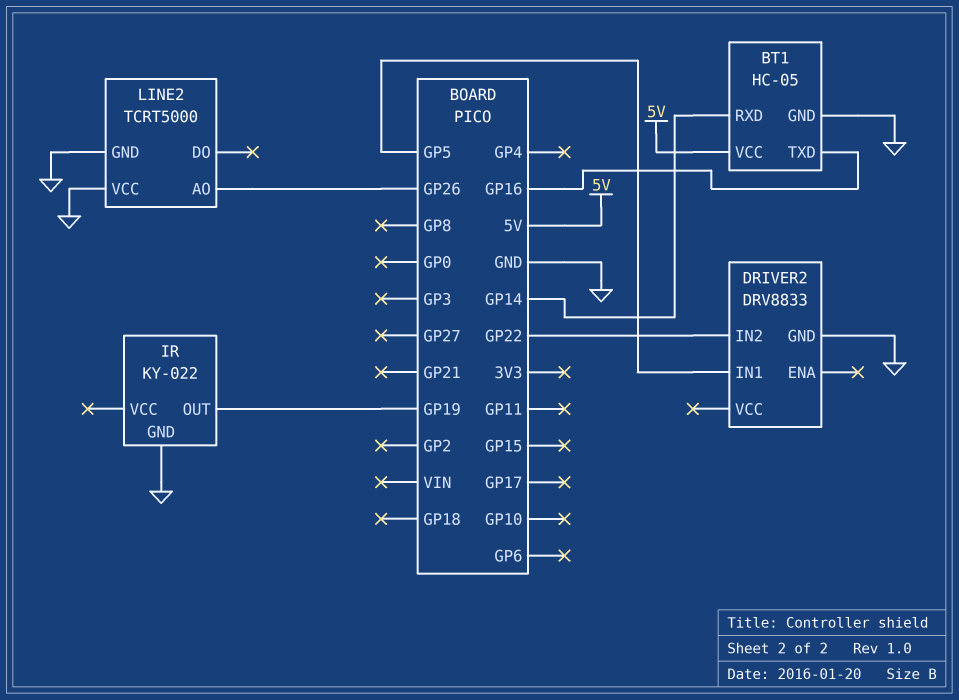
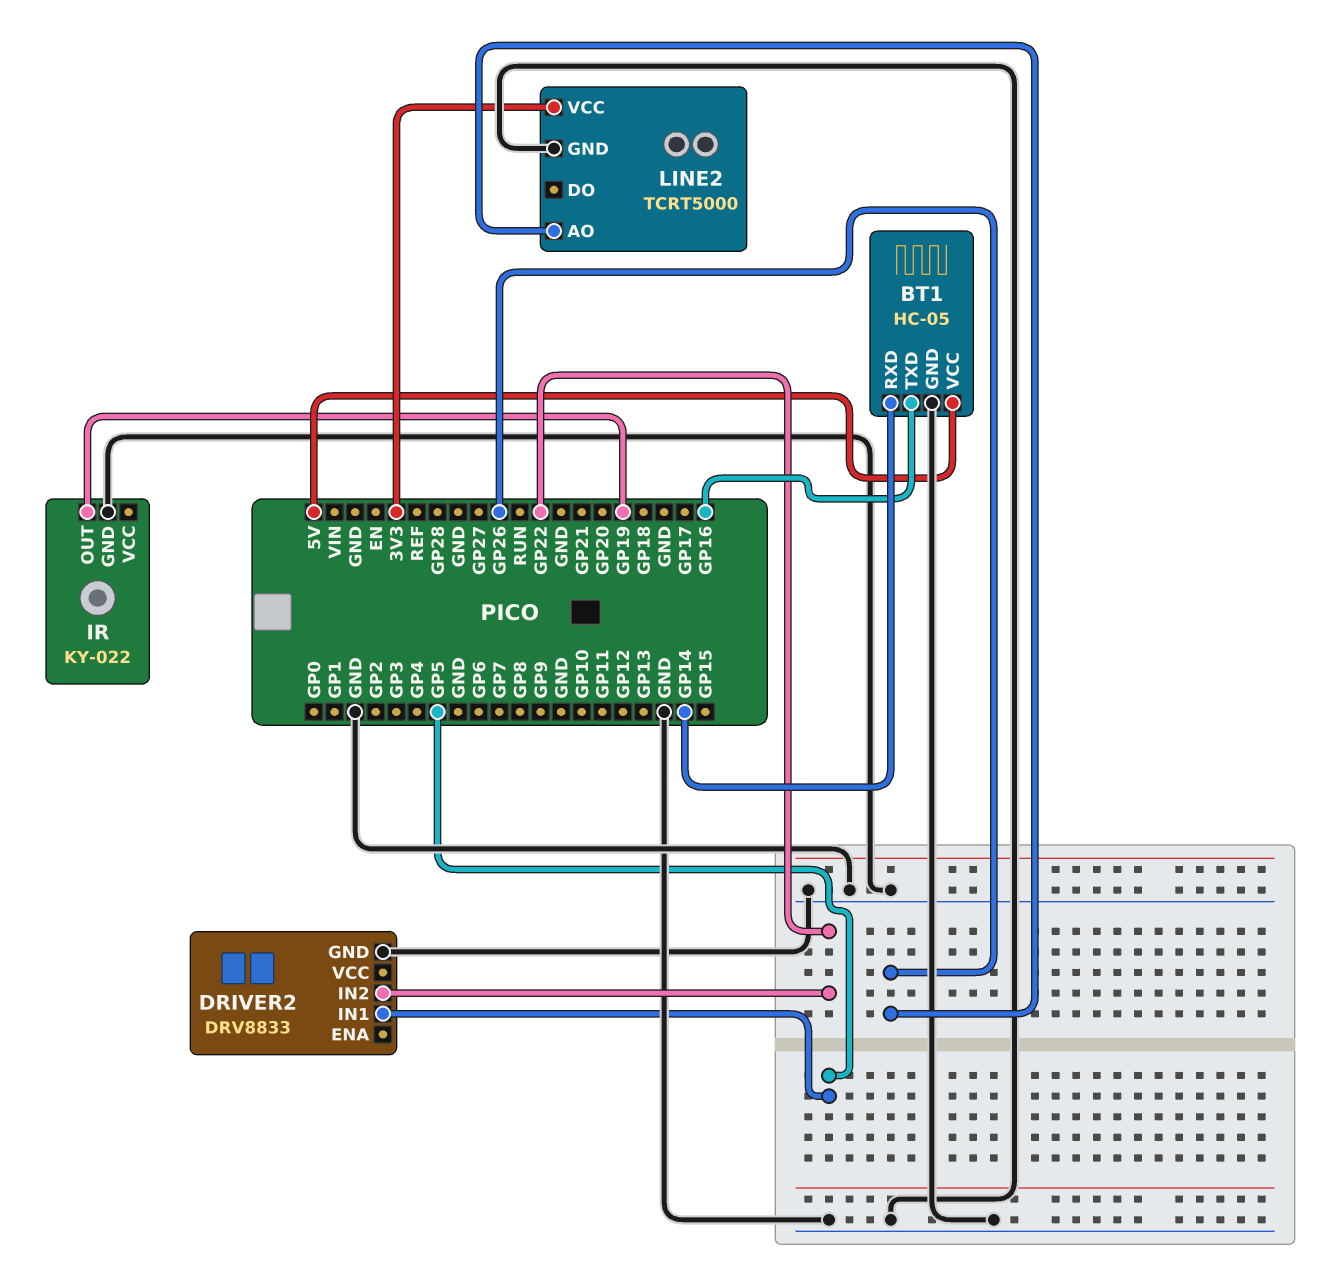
LINE2 pin VCC: GND -> 3V3

